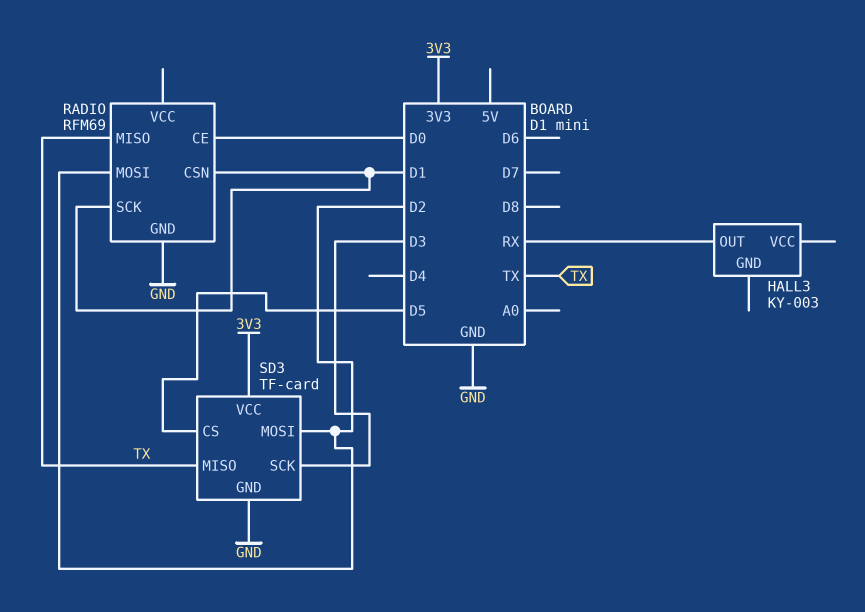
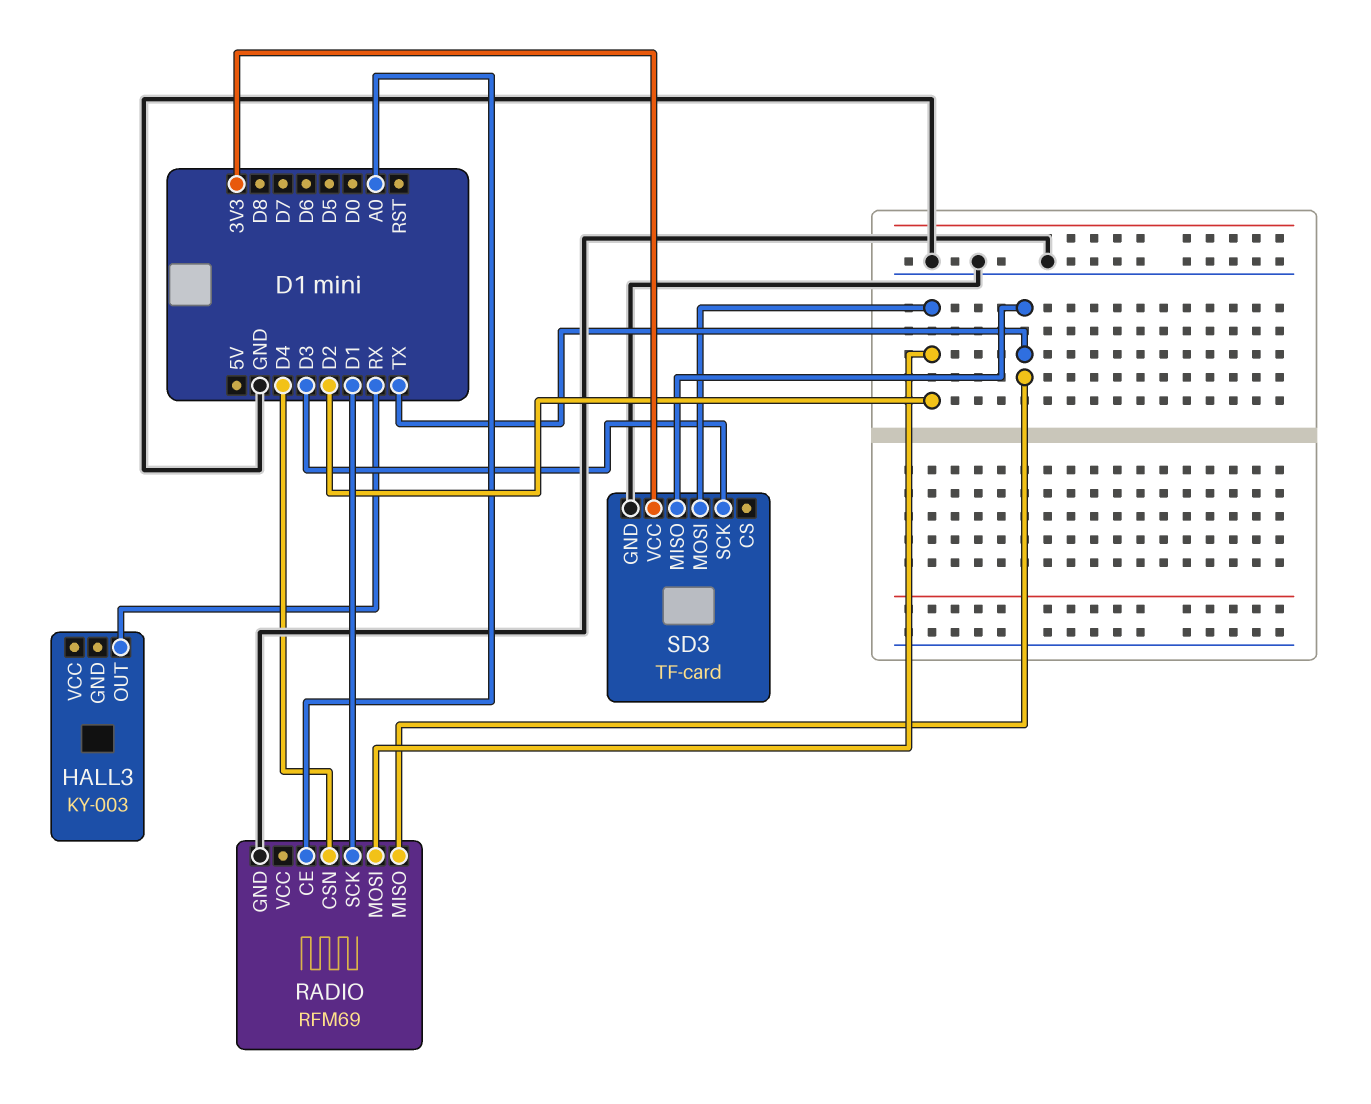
RADIO pin CE: D0 -> A0
RADIO pin CSN: D1 -> D4
SD3 pin CS: D5 -> none

